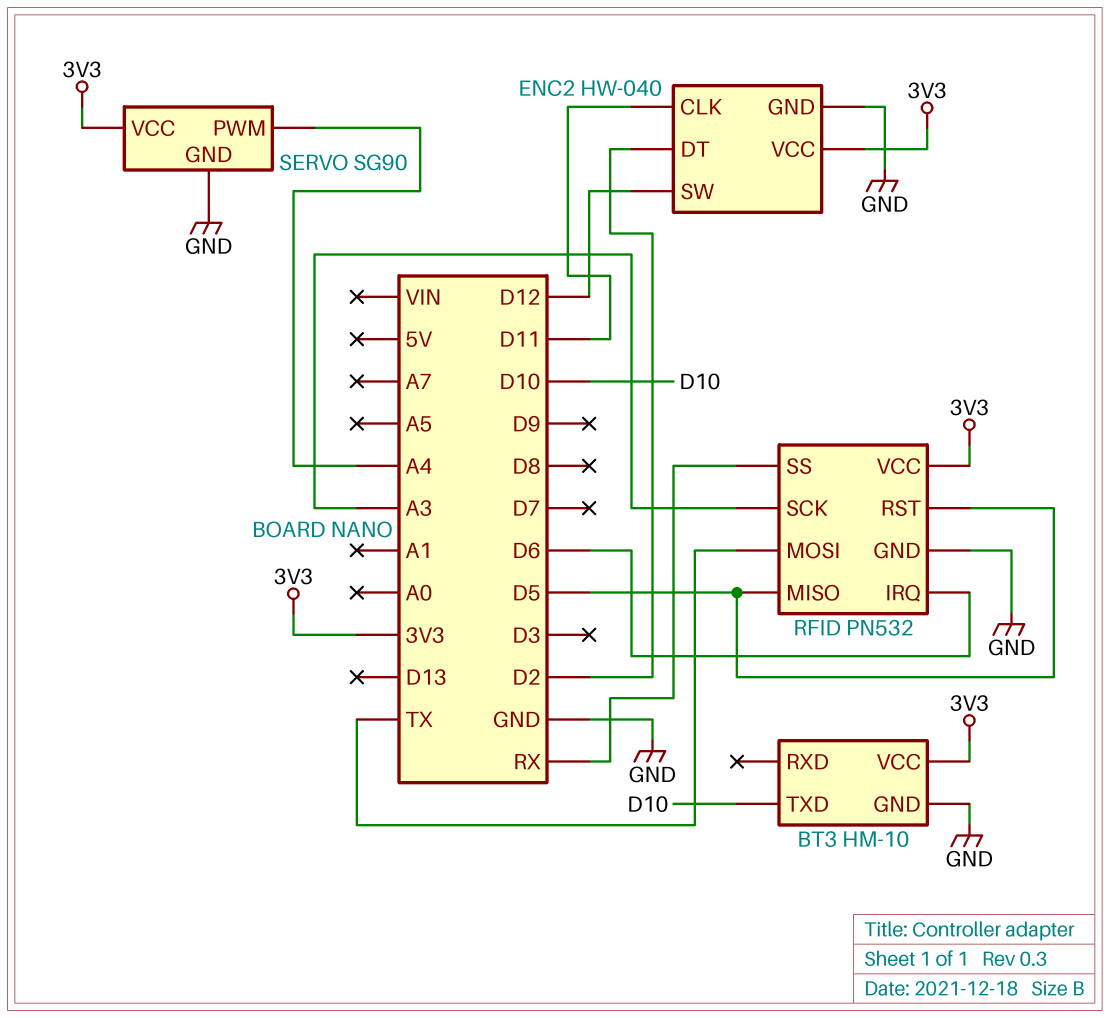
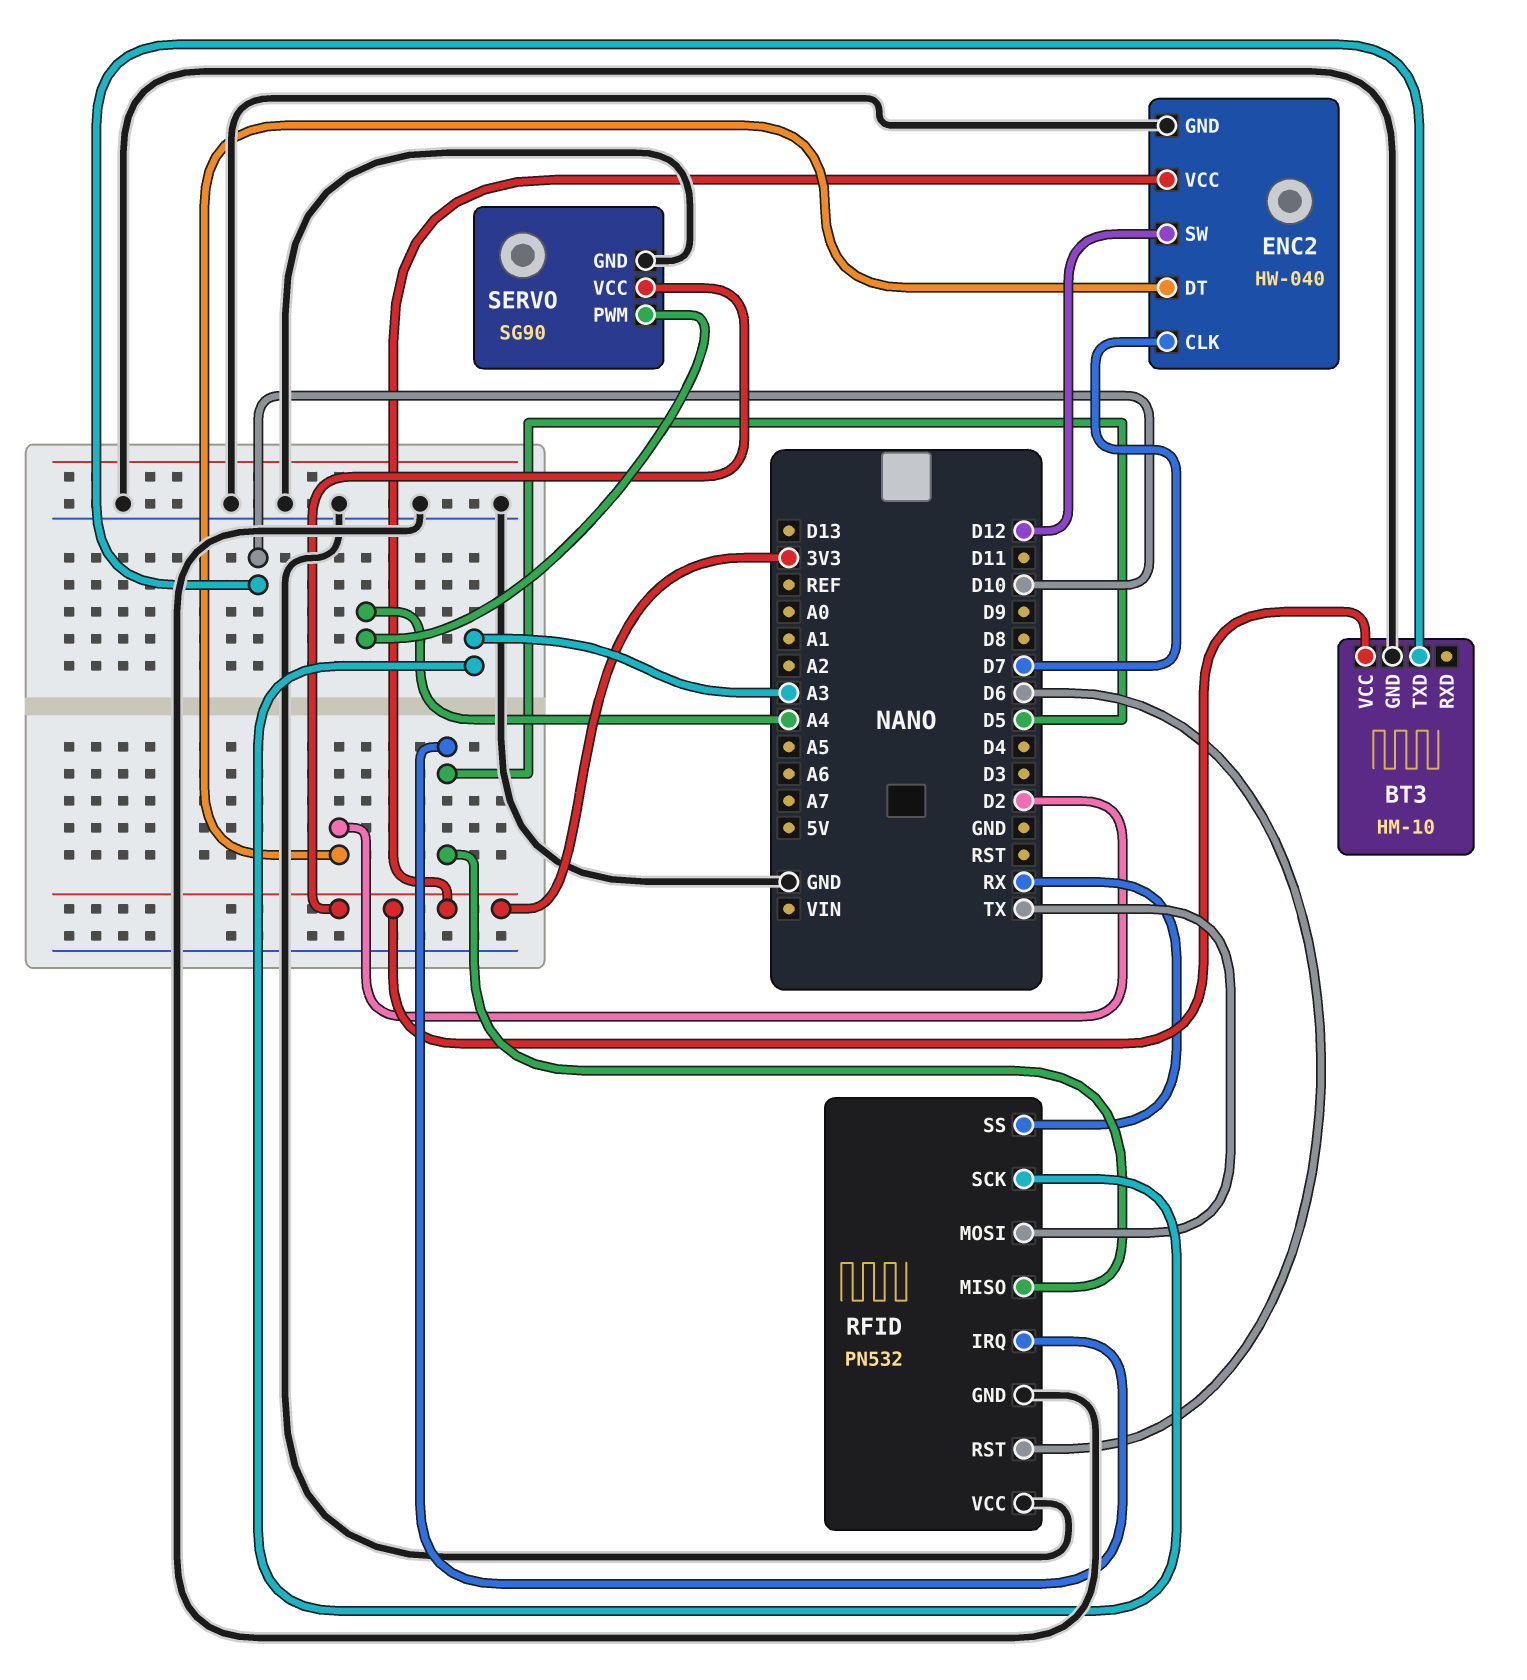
ENC2 pin CLK: D11 -> D7
RFID pin IRQ: D6 -> D5
RFID pin RST: D5 -> D6
RFID pin VCC: 3V3 -> GND

